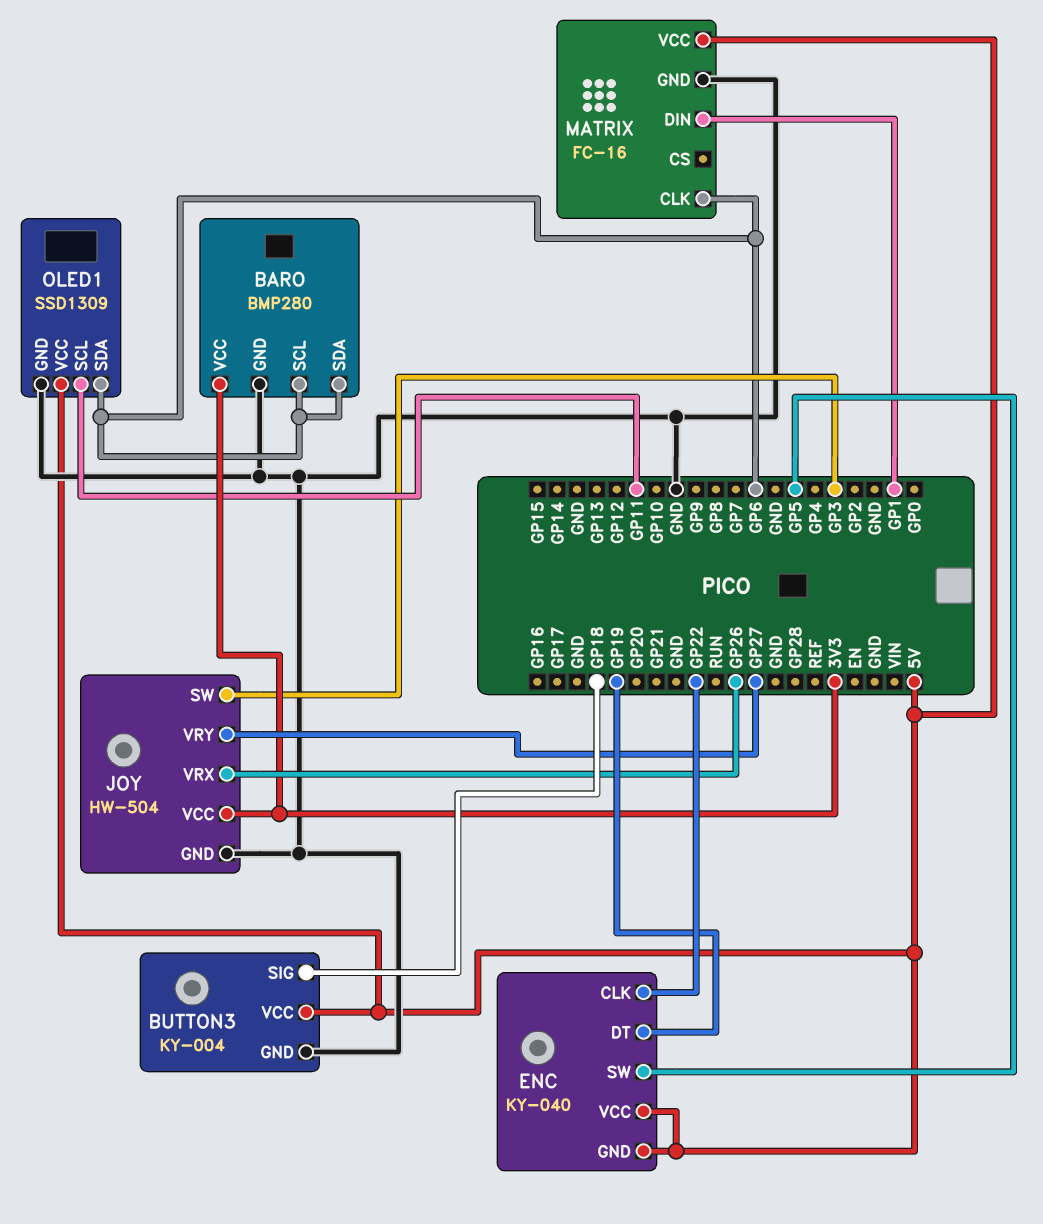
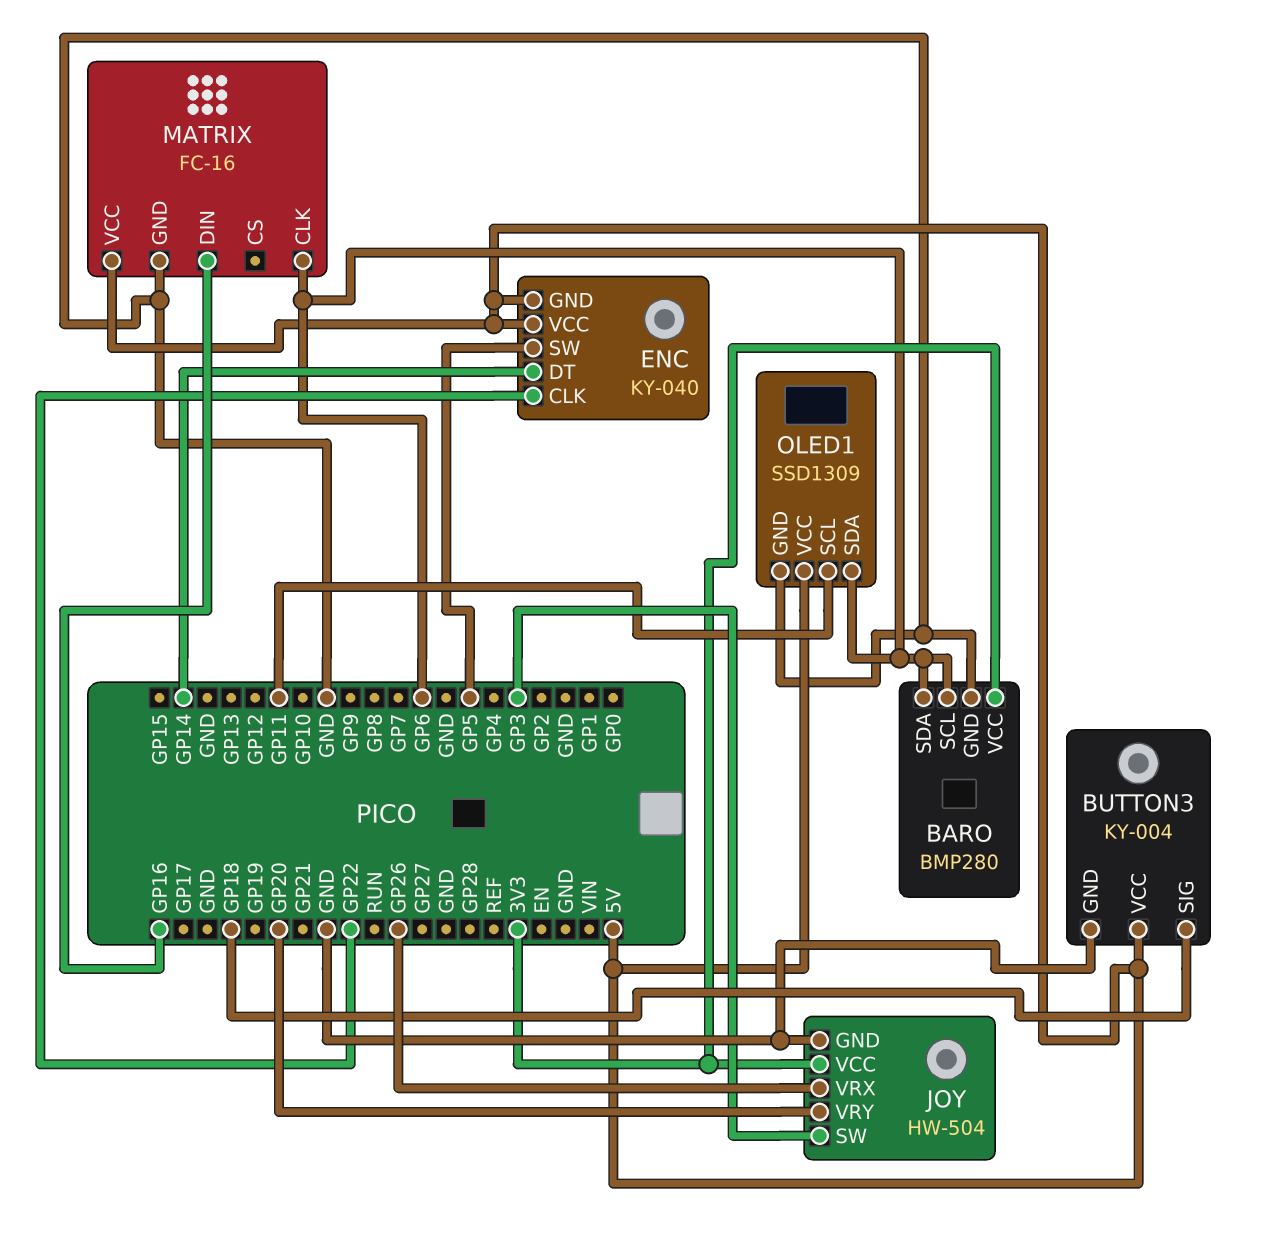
ENC pin DT: GP19 -> GP14
JOY pin VRY: GP27 -> GP20
MATRIX pin DIN: GP1 -> GP16

